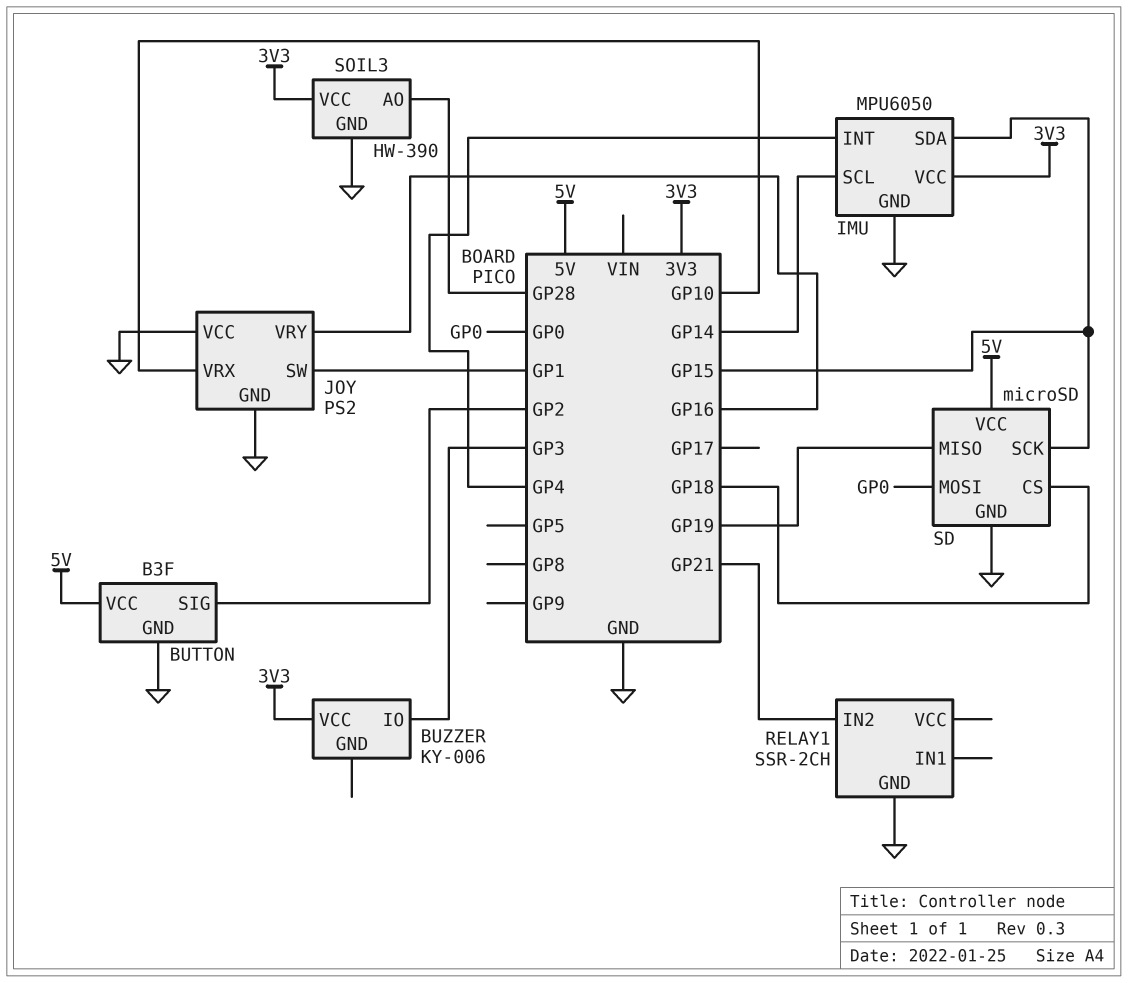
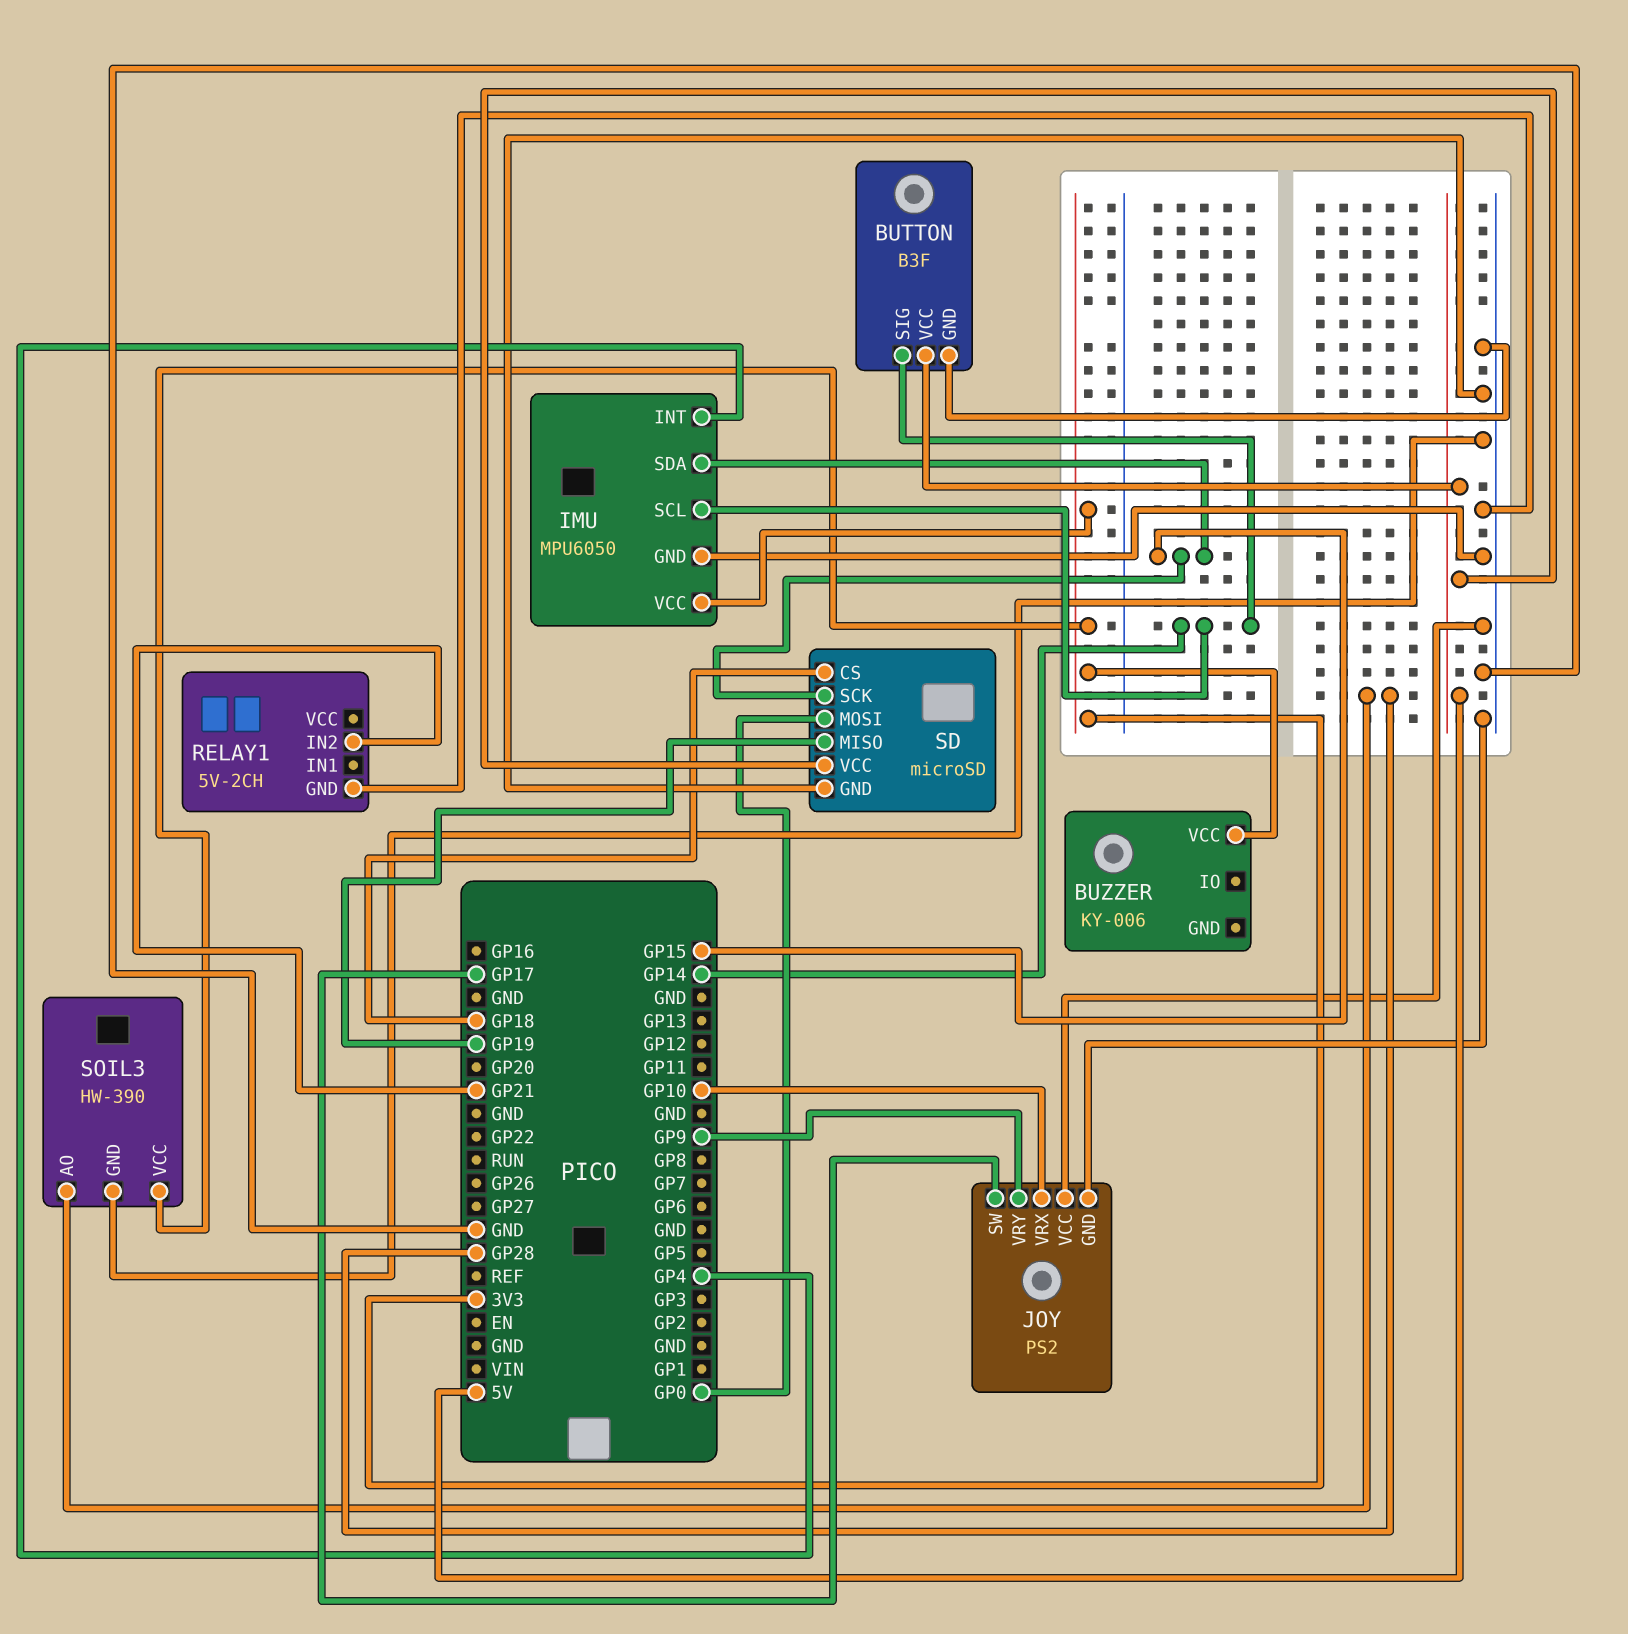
BUTTON pin SIG: GP2 -> GP14
BUZZER pin IO: GP3 -> none
JOY pin SW: GP1 -> GP17
JOY pin VRY: GP16 -> GP9
RELAY1: SSR-2CH -> 5V-2CH

